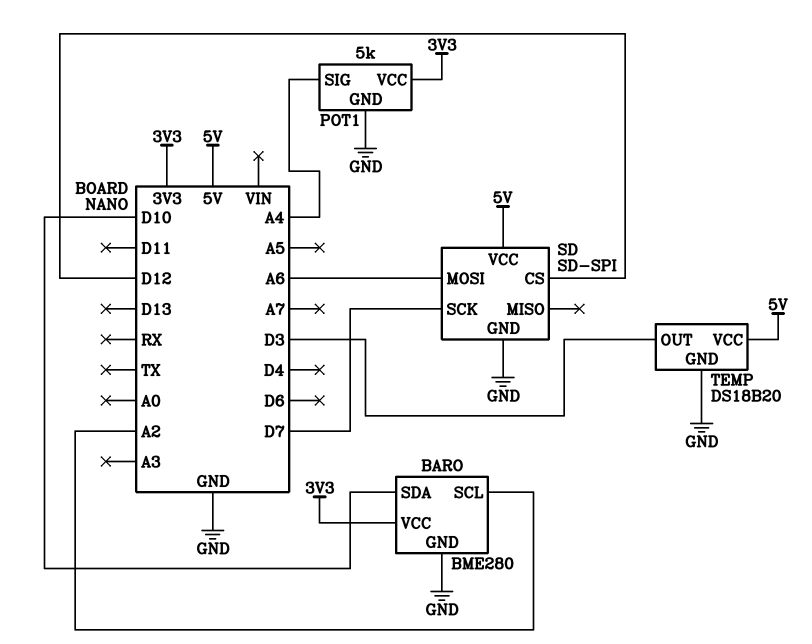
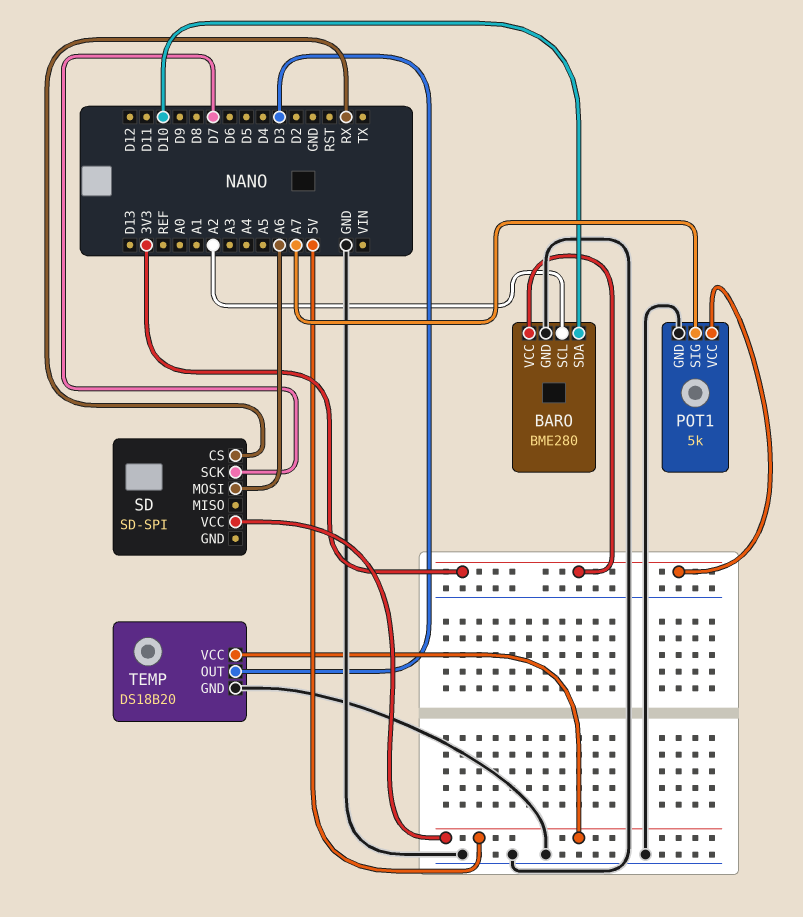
POT1 pin SIG: A4 -> A7
SD pin CS: D12 -> RX
SD pin GND: GND -> none

